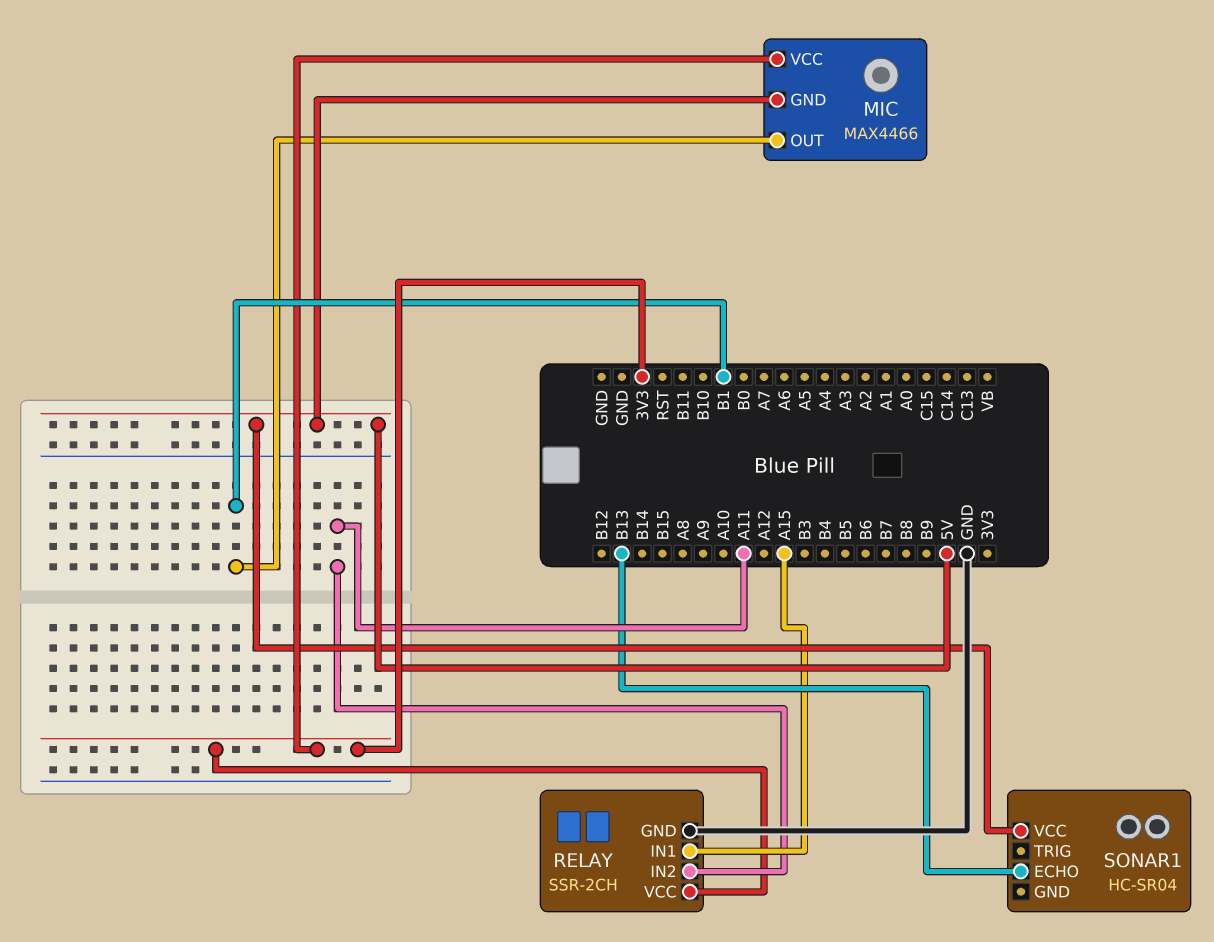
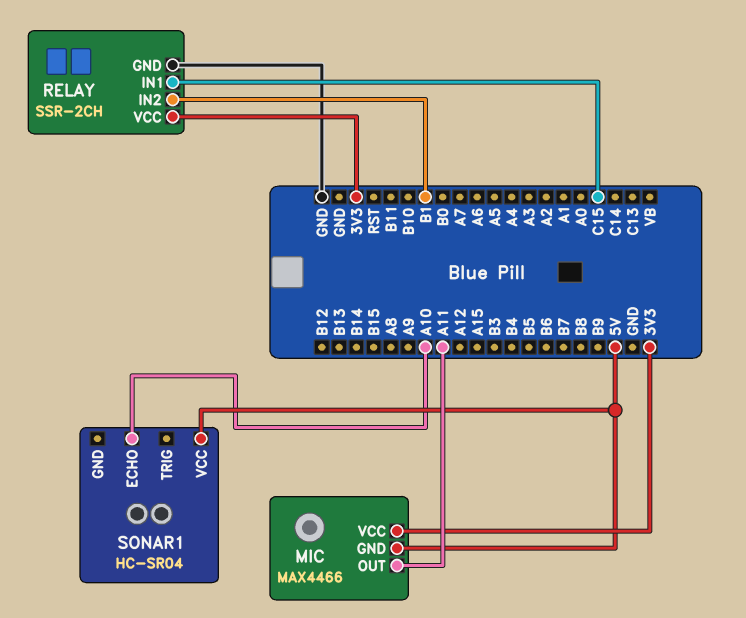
MIC pin OUT: B1 -> A11
RELAY pin IN1: A15 -> C15
RELAY pin IN2: A11 -> B1
SONAR1 pin ECHO: B13 -> A10

